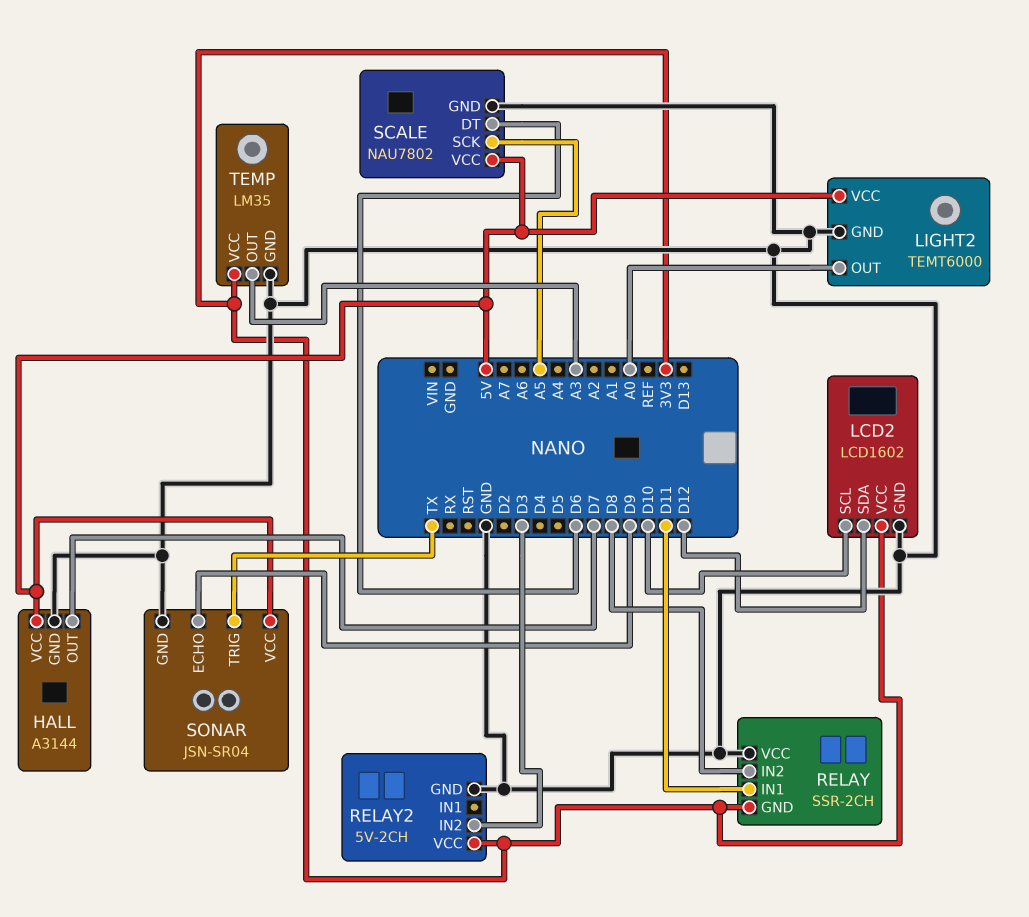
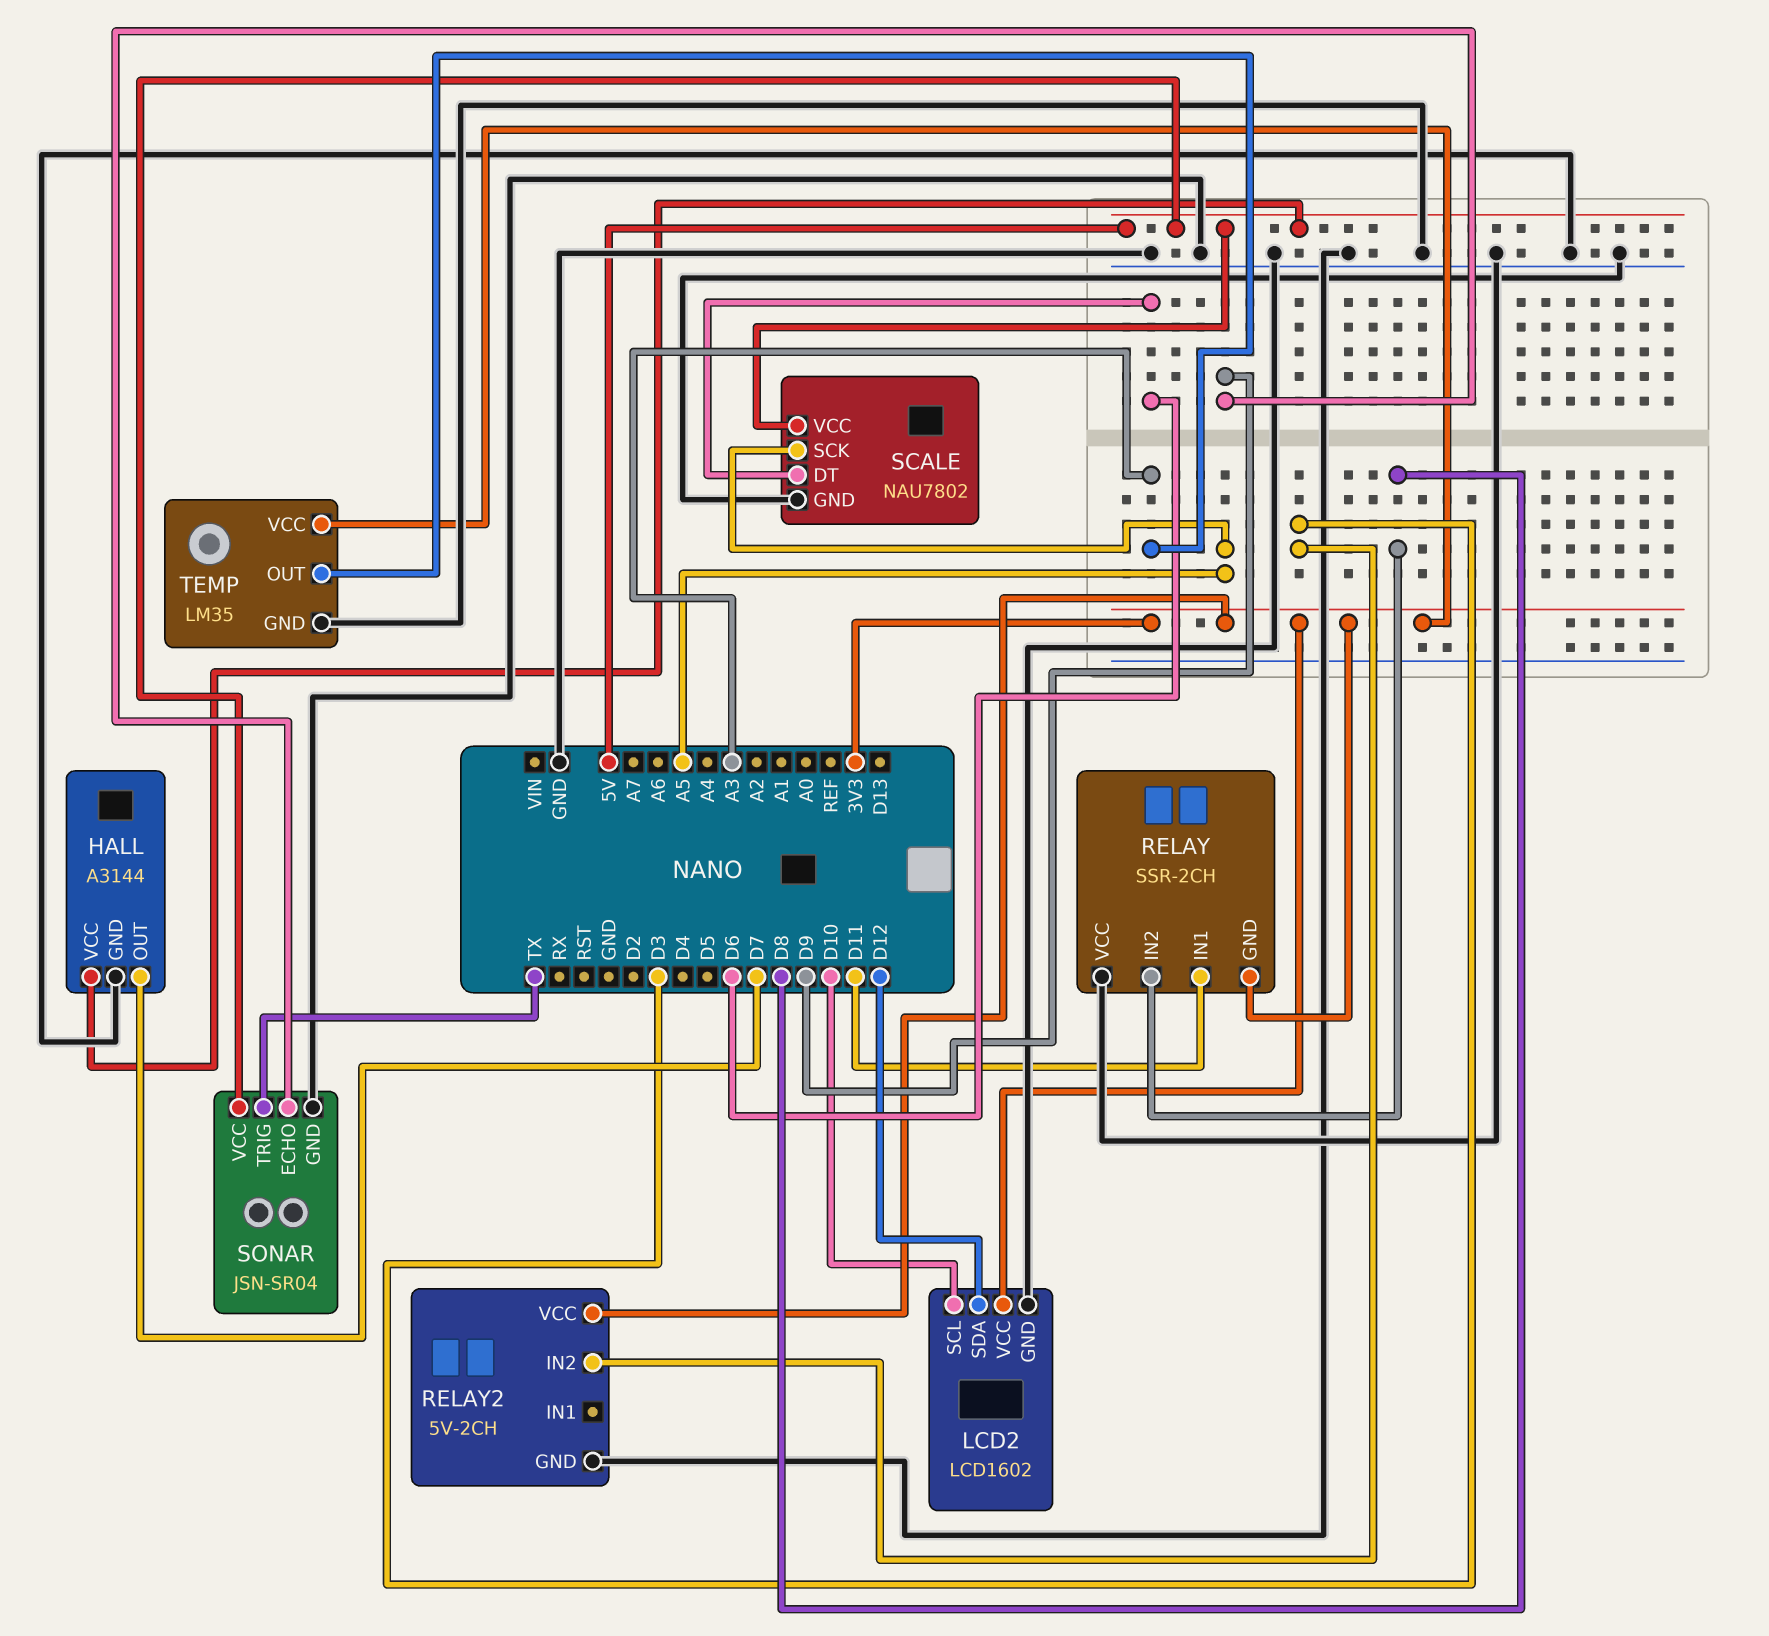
LIGHT2: TEMT6000 -> none
LIGHT2 pin GND: GND -> none
LIGHT2 pin OUT: A0 -> none
LIGHT2 pin VCC: 5V -> none

